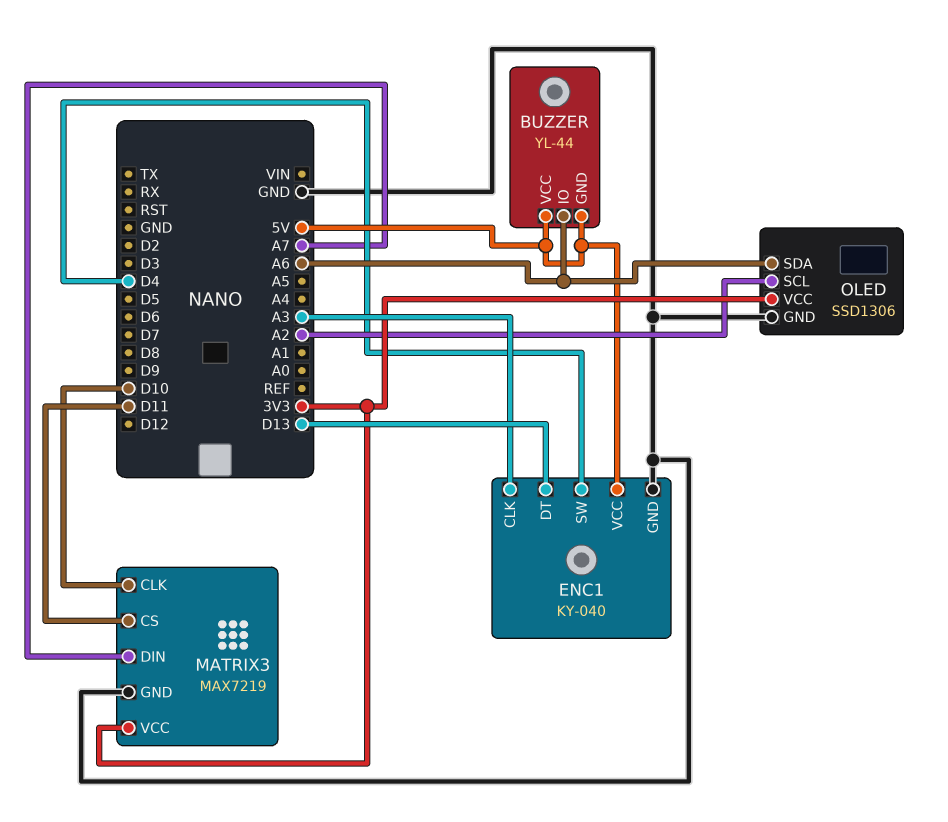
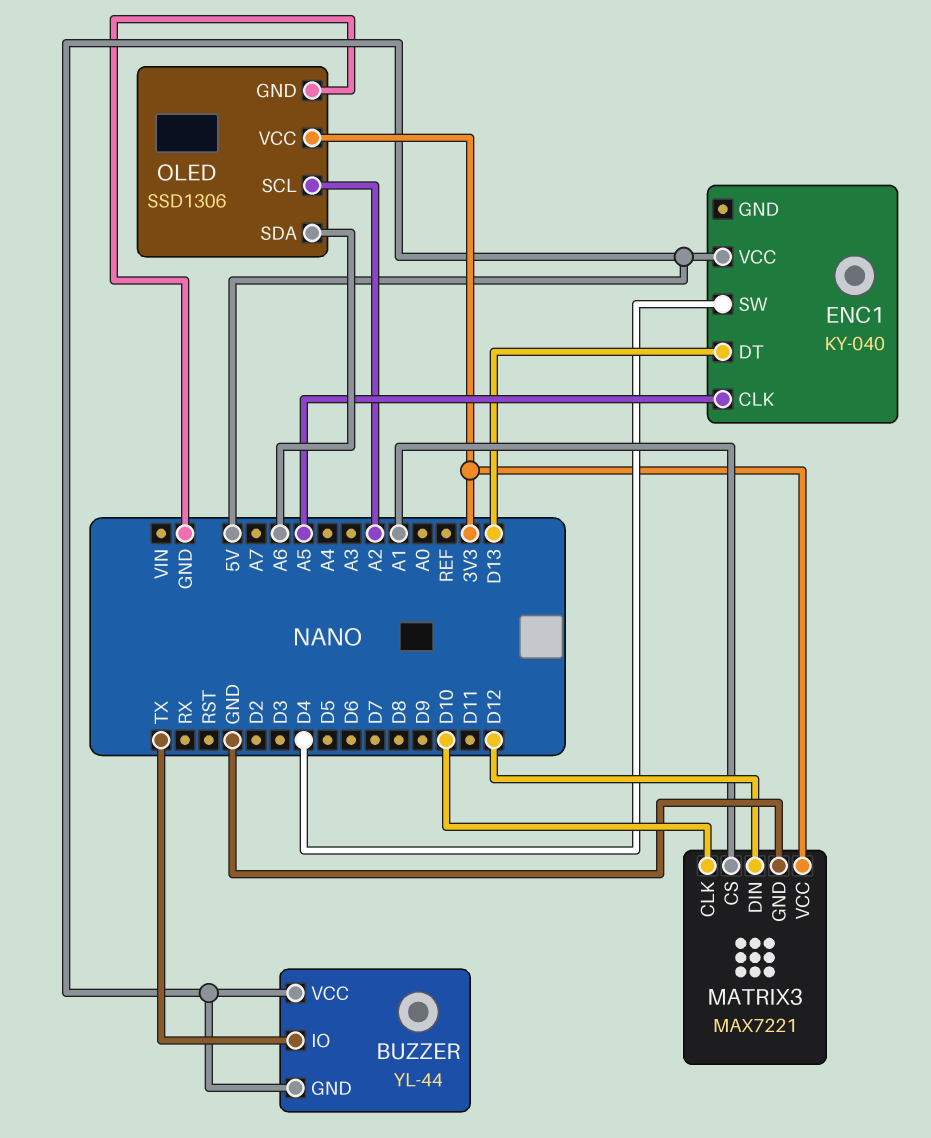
BUZZER pin IO: A6 -> TX
ENC1 pin CLK: A3 -> A5
ENC1 pin GND: GND -> none
MATRIX3: MAX7219 -> MAX7221
MATRIX3 pin CS: D11 -> A1
MATRIX3 pin DIN: A7 -> D12

